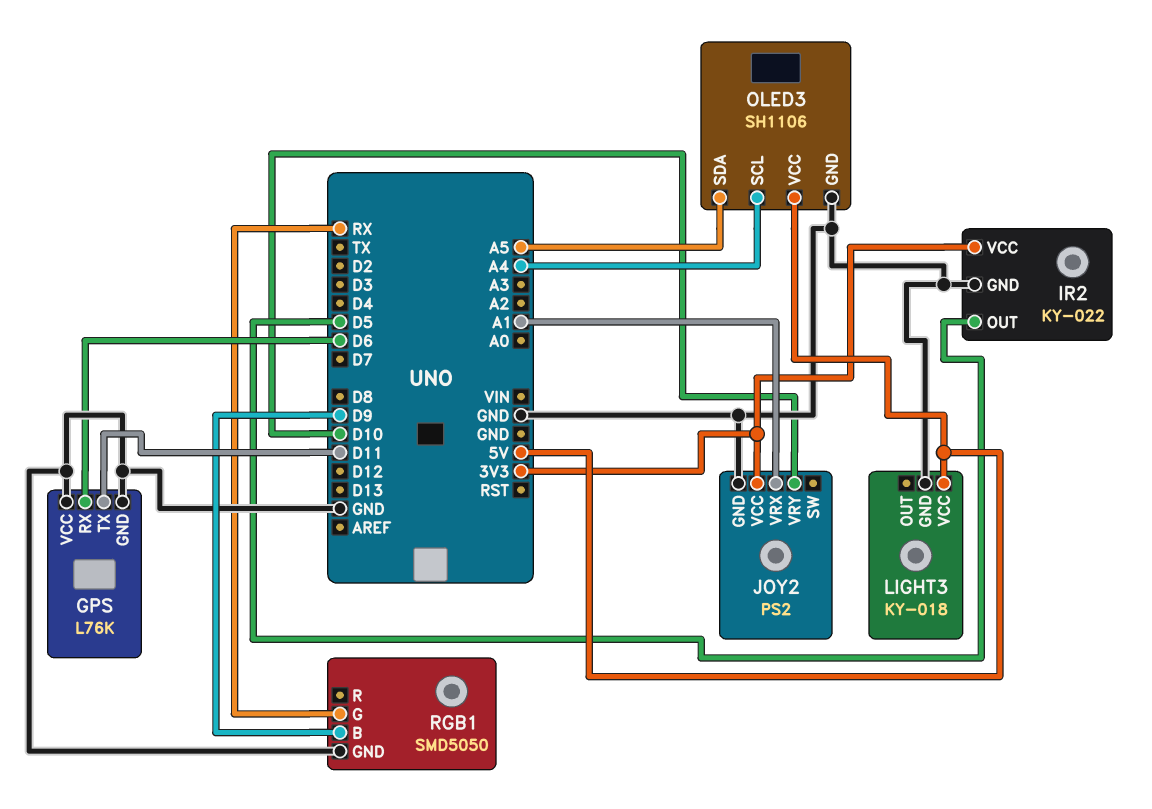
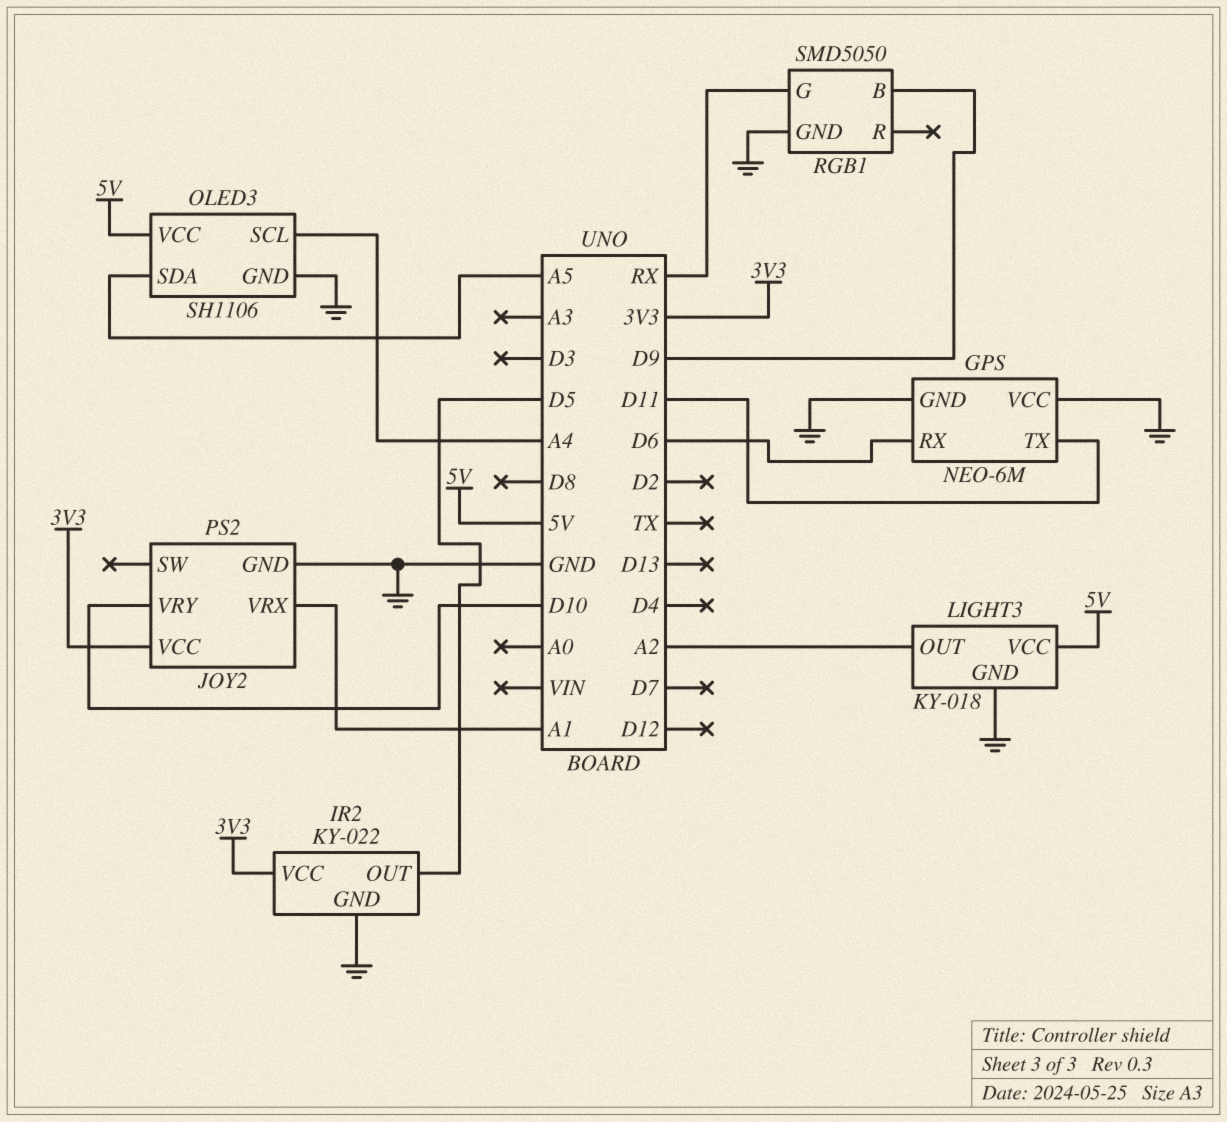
GPS: L76K -> NEO-6M
LIGHT3 pin OUT: none -> A2

